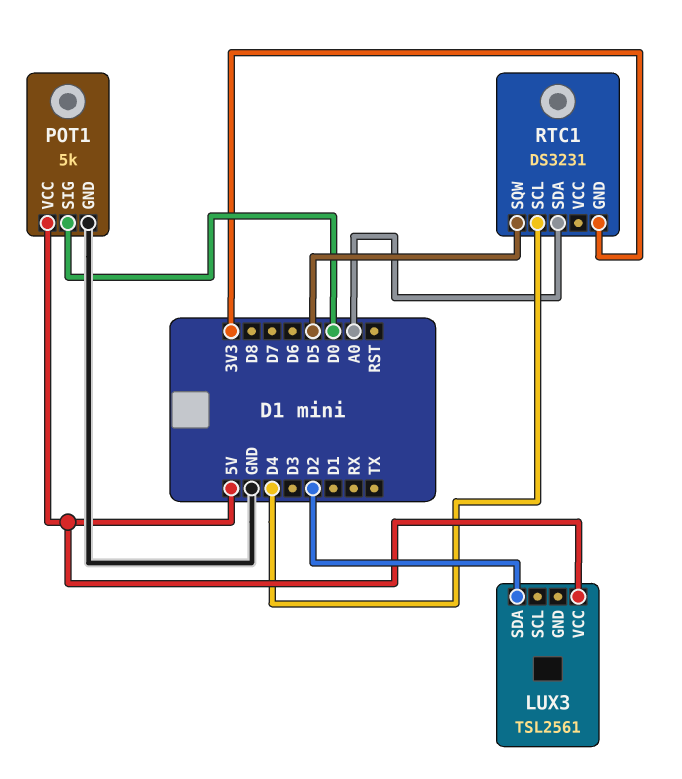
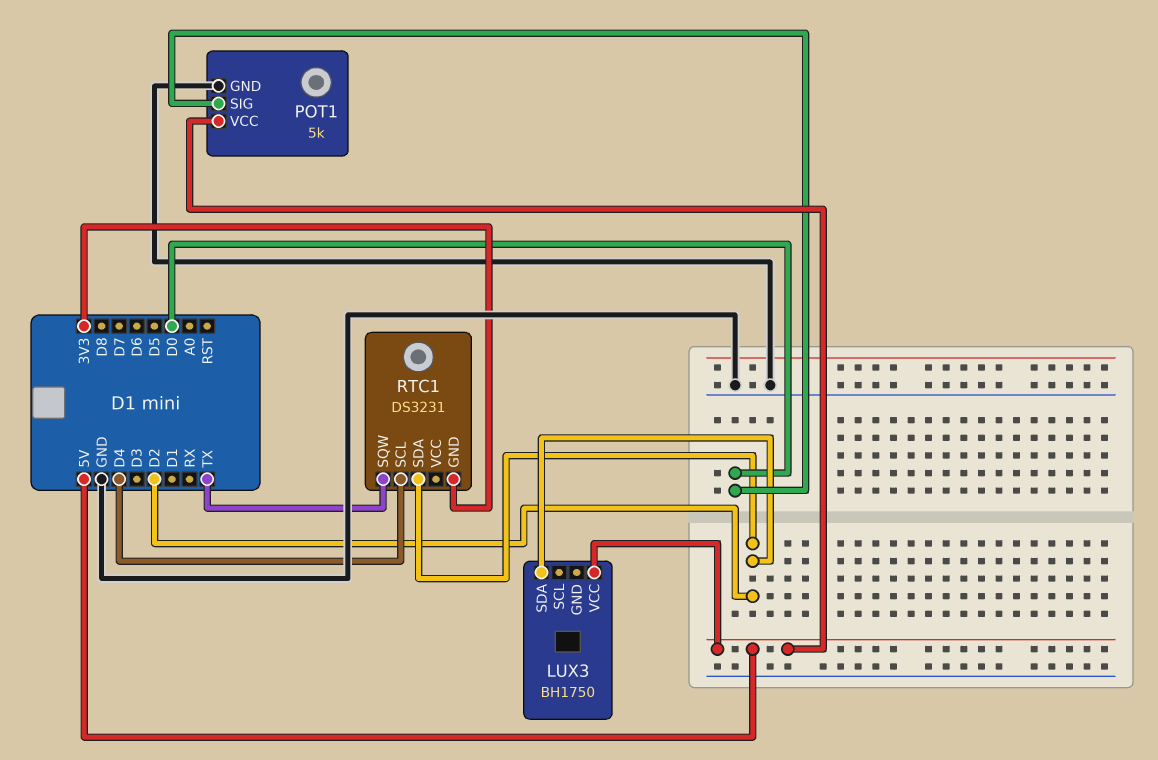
LUX3: TSL2561 -> BH1750
RTC1 pin SDA: A0 -> D2
RTC1 pin SQW: D5 -> TX

